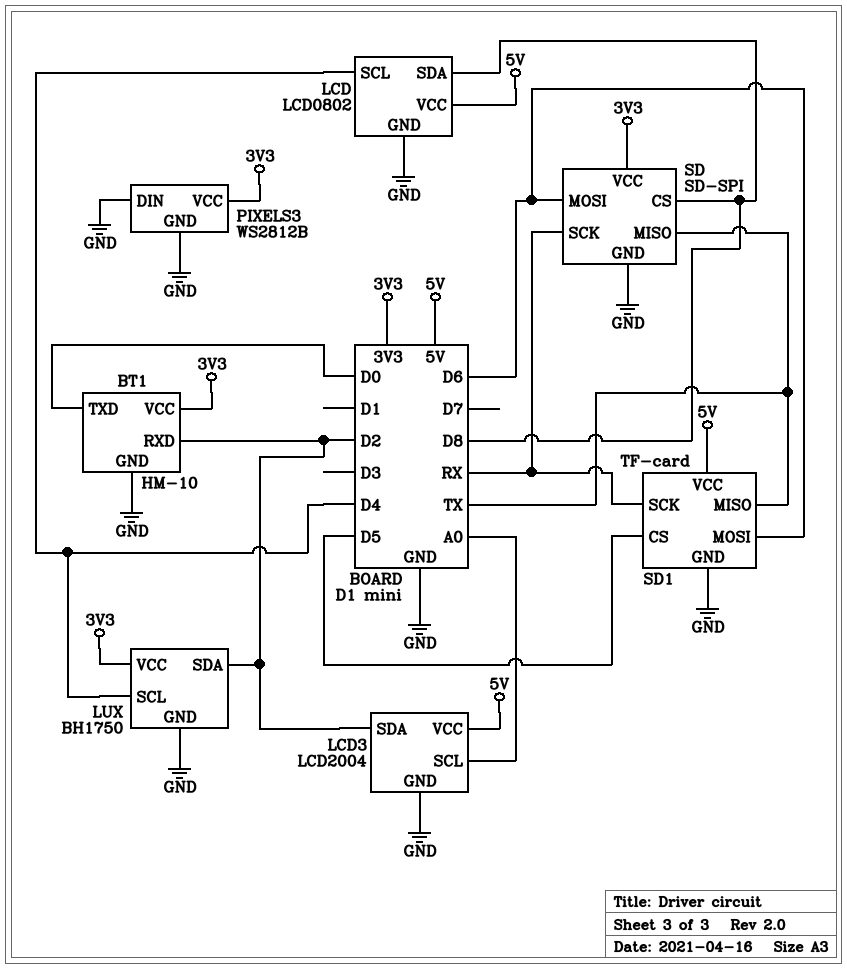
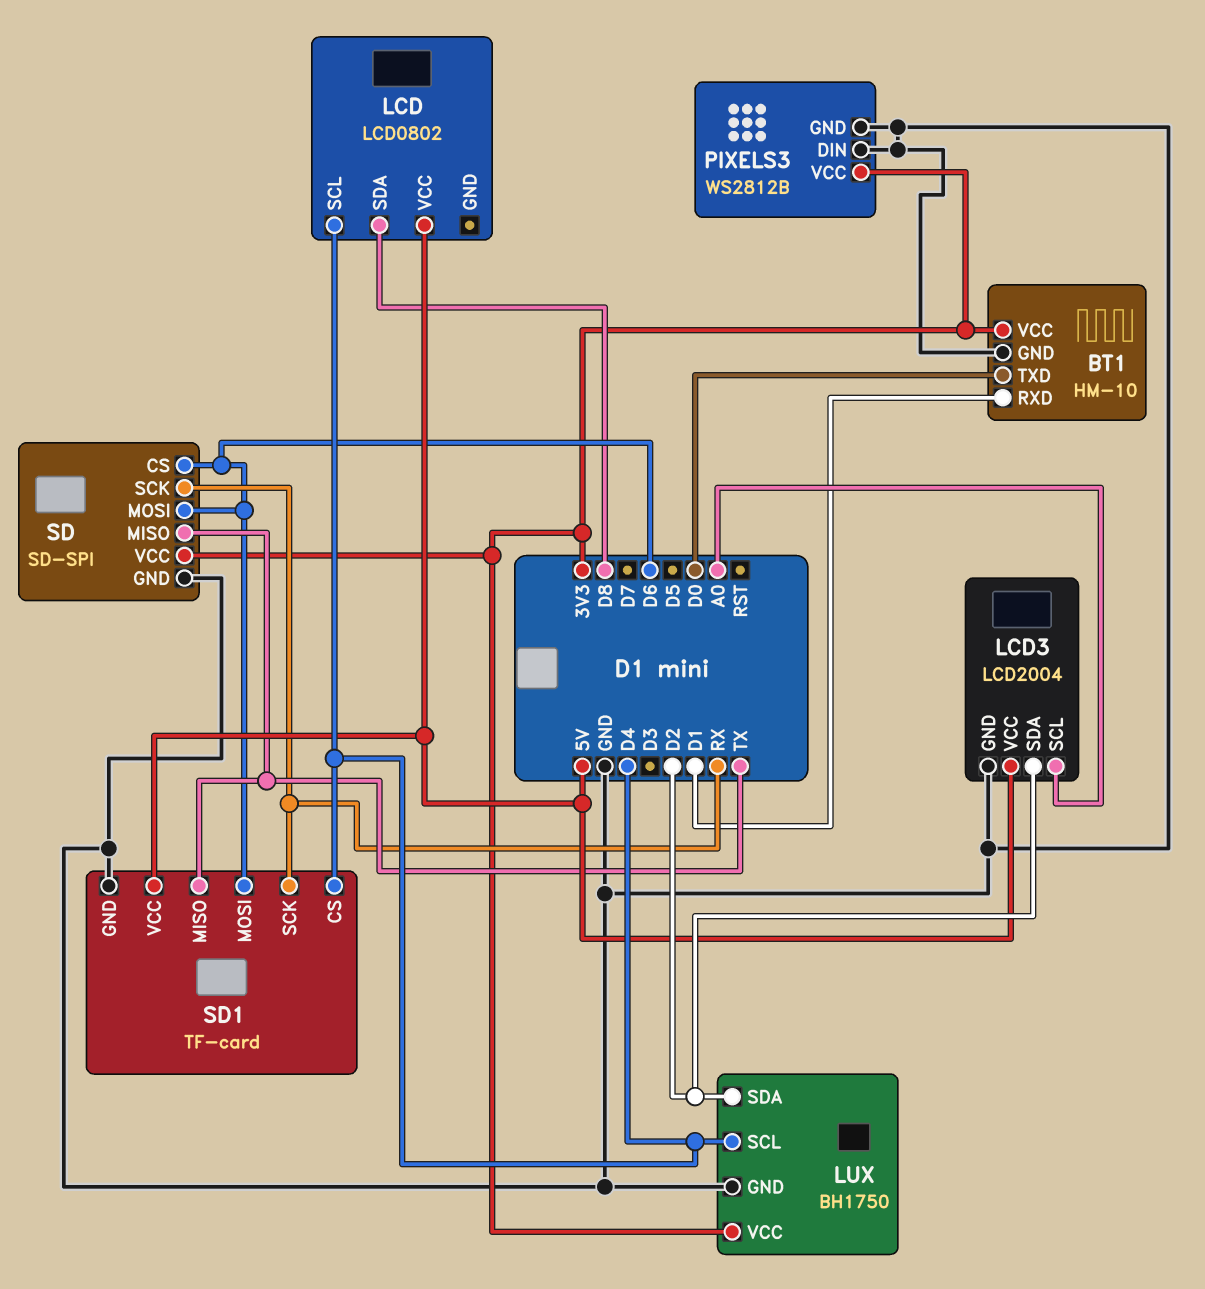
BT1 pin RXD: D2 -> D1
LCD pin GND: GND -> none
SD pin CS: D8 -> D6
SD1 pin CS: D5 -> D4

